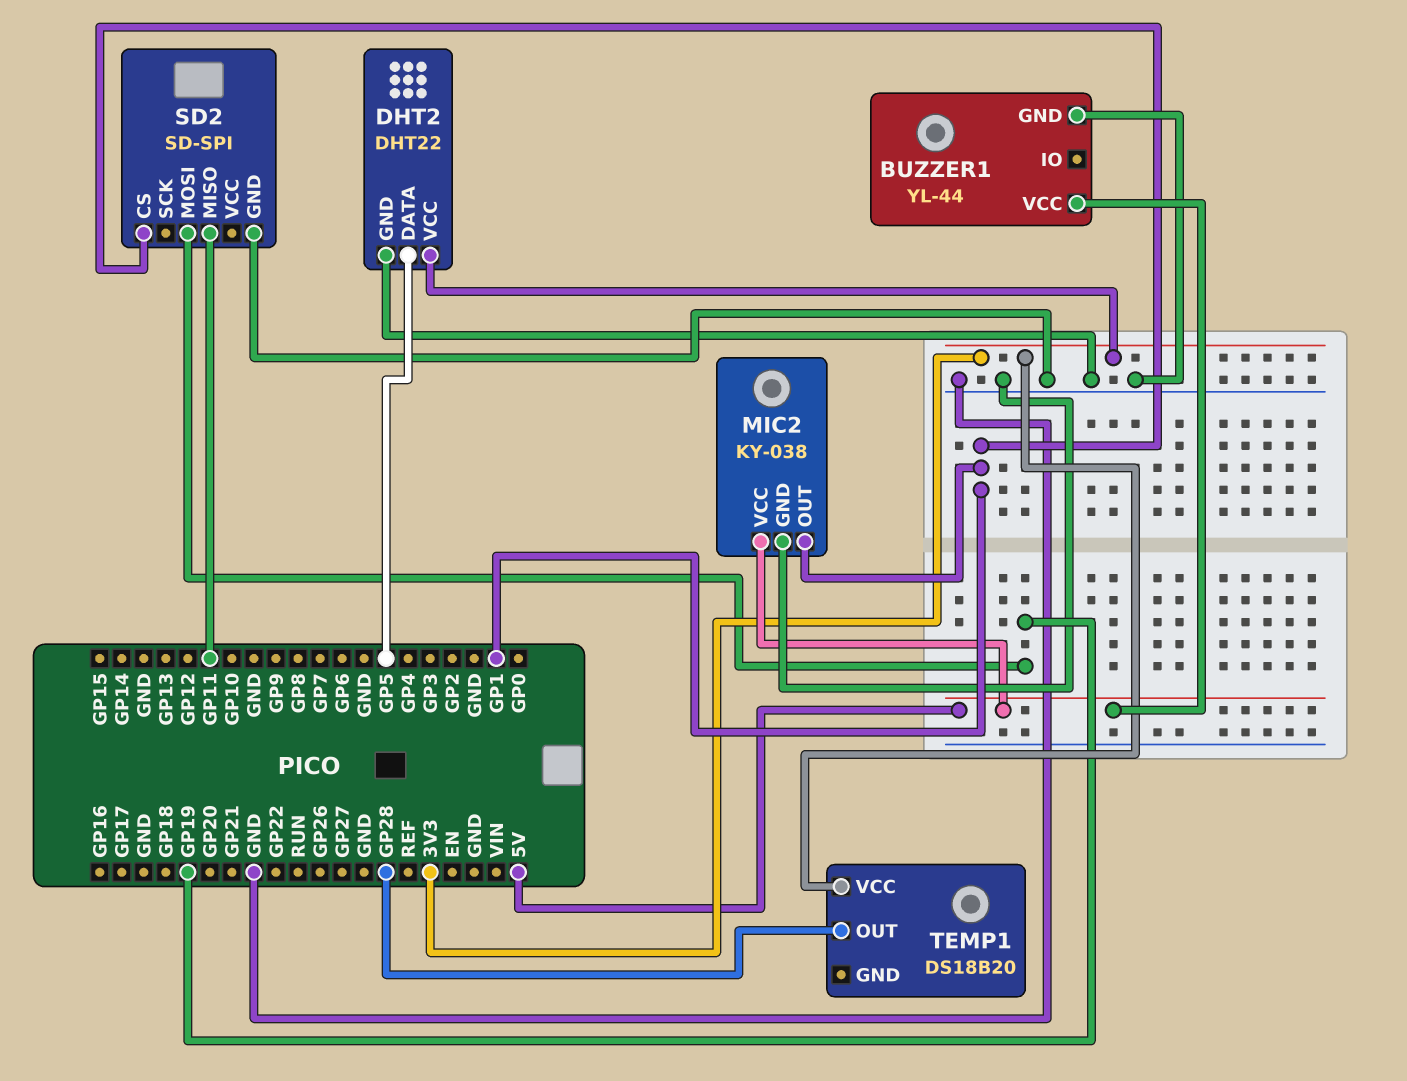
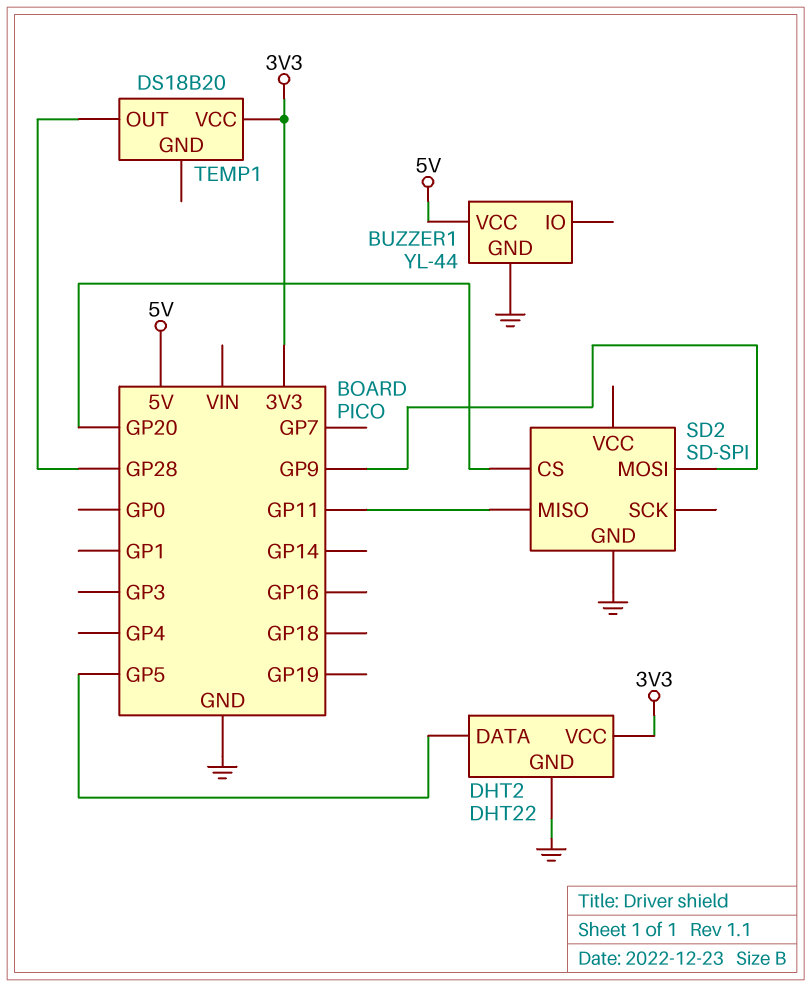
MIC2: KY-038 -> none
MIC2 pin GND: GND -> none
MIC2 pin OUT: GP1 -> none
MIC2 pin VCC: 5V -> none
SD2 pin CS: GP1 -> GP20
SD2 pin MOSI: GP19 -> GP9

